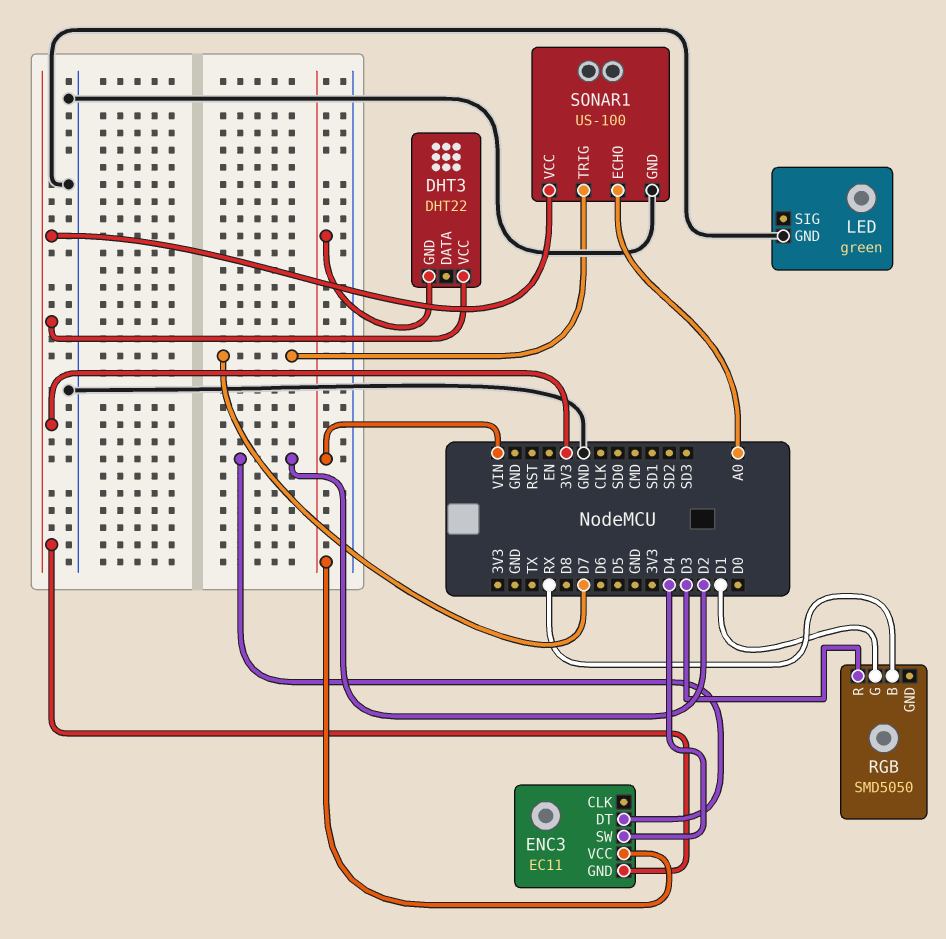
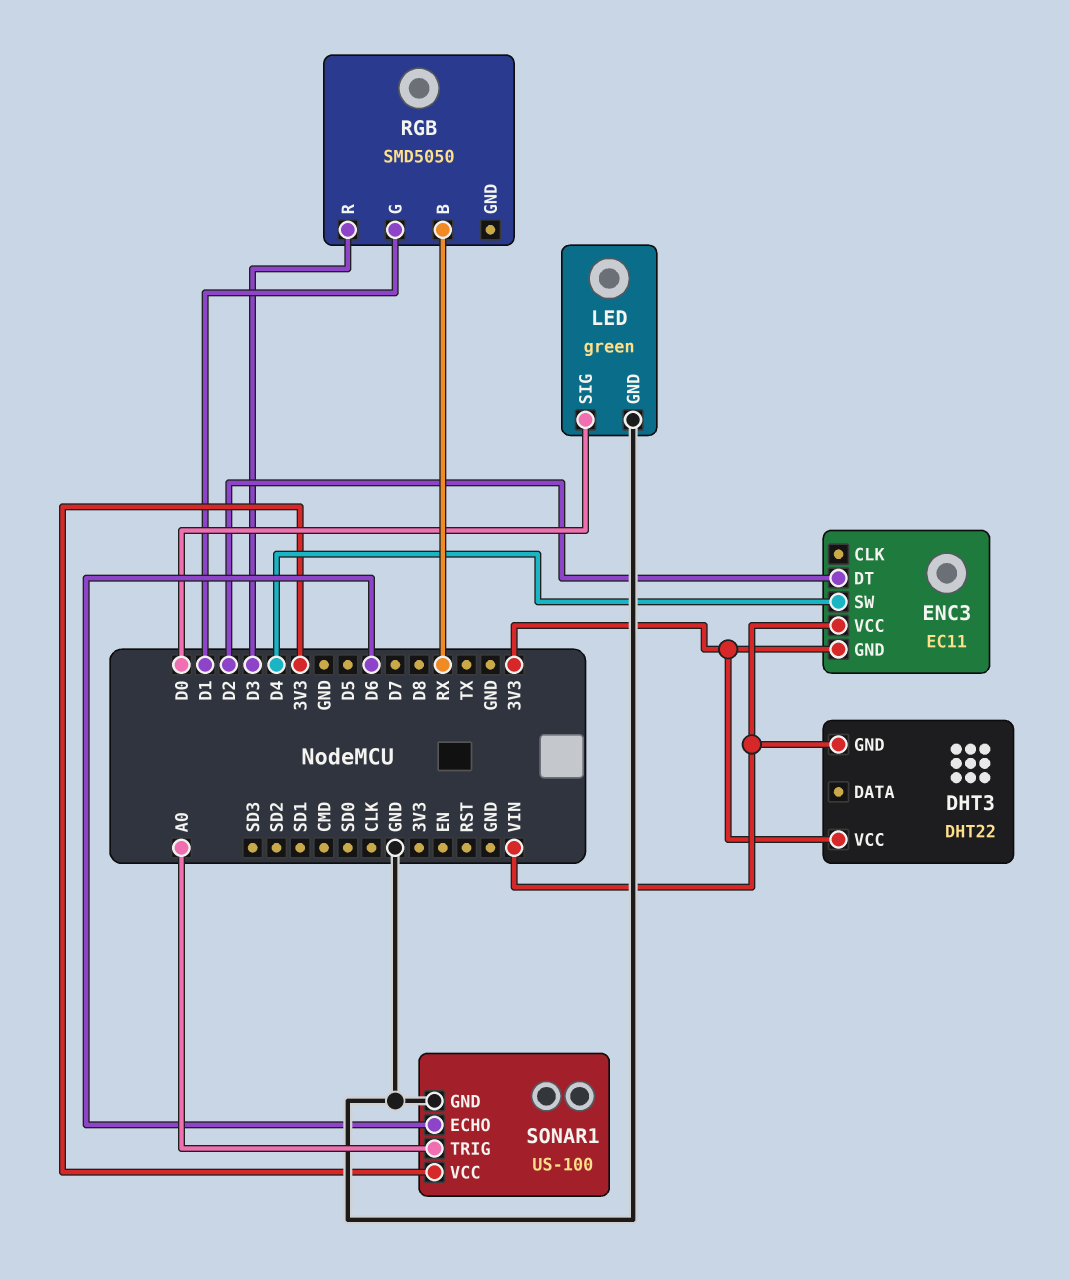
LED pin SIG: none -> D0
SONAR1 pin ECHO: A0 -> D6
SONAR1 pin TRIG: D7 -> A0

